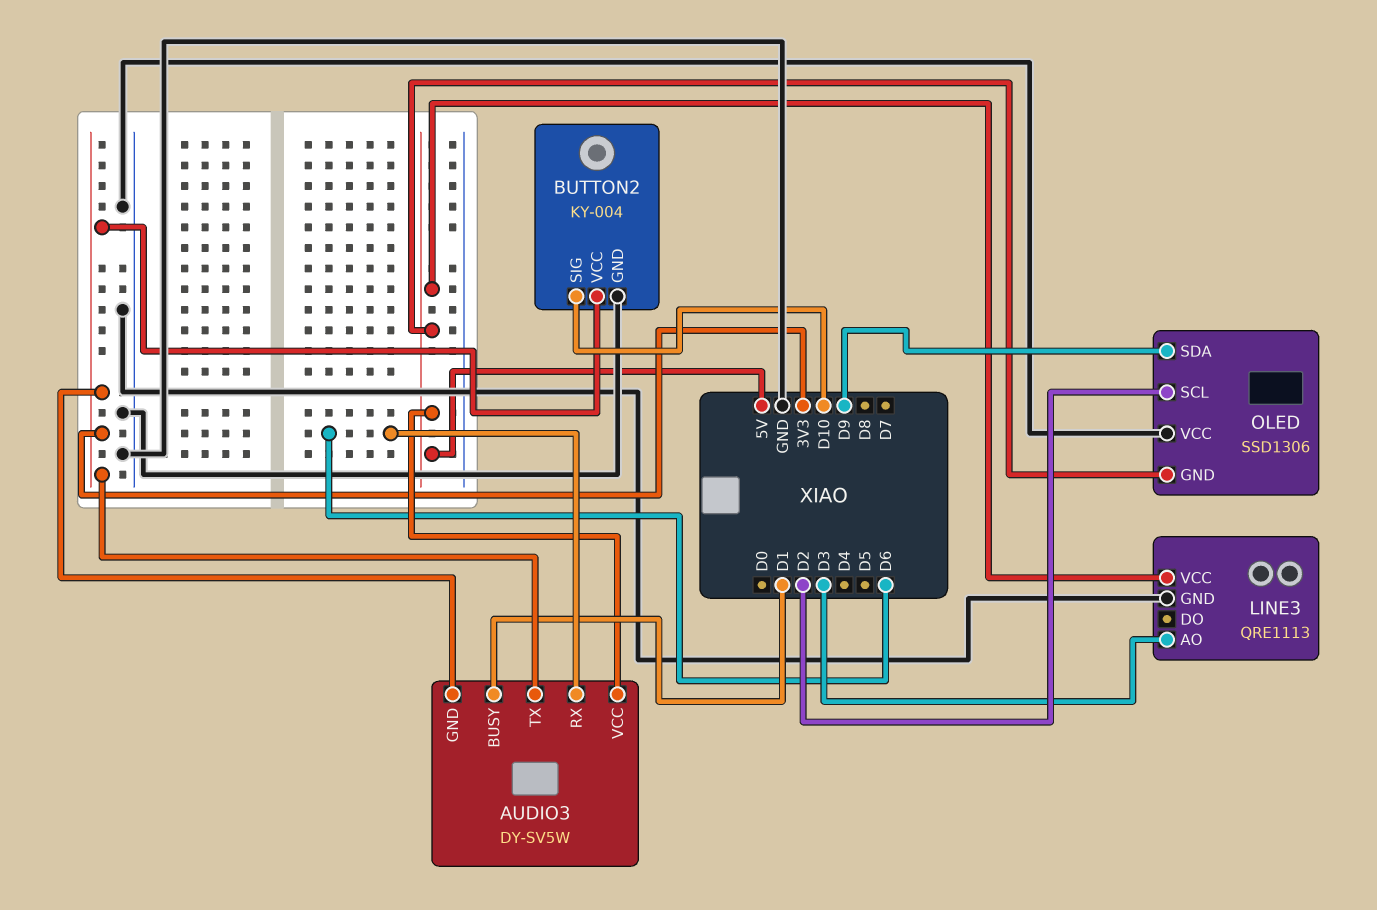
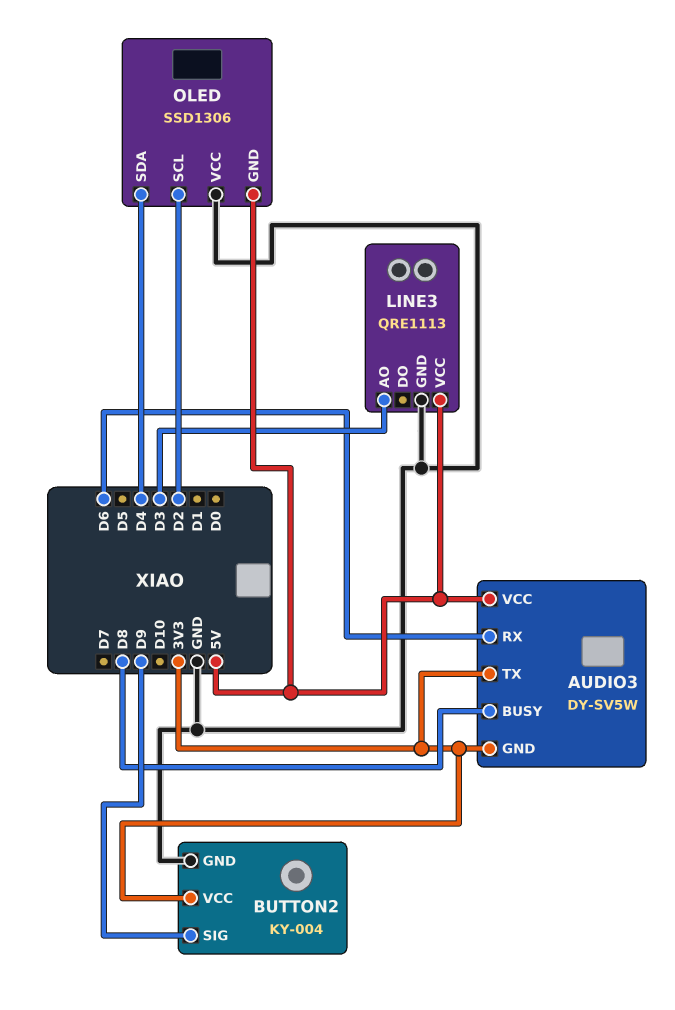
AUDIO3 pin BUSY: D1 -> D8
BUTTON2 pin SIG: D10 -> D9
OLED pin SDA: D9 -> D4

